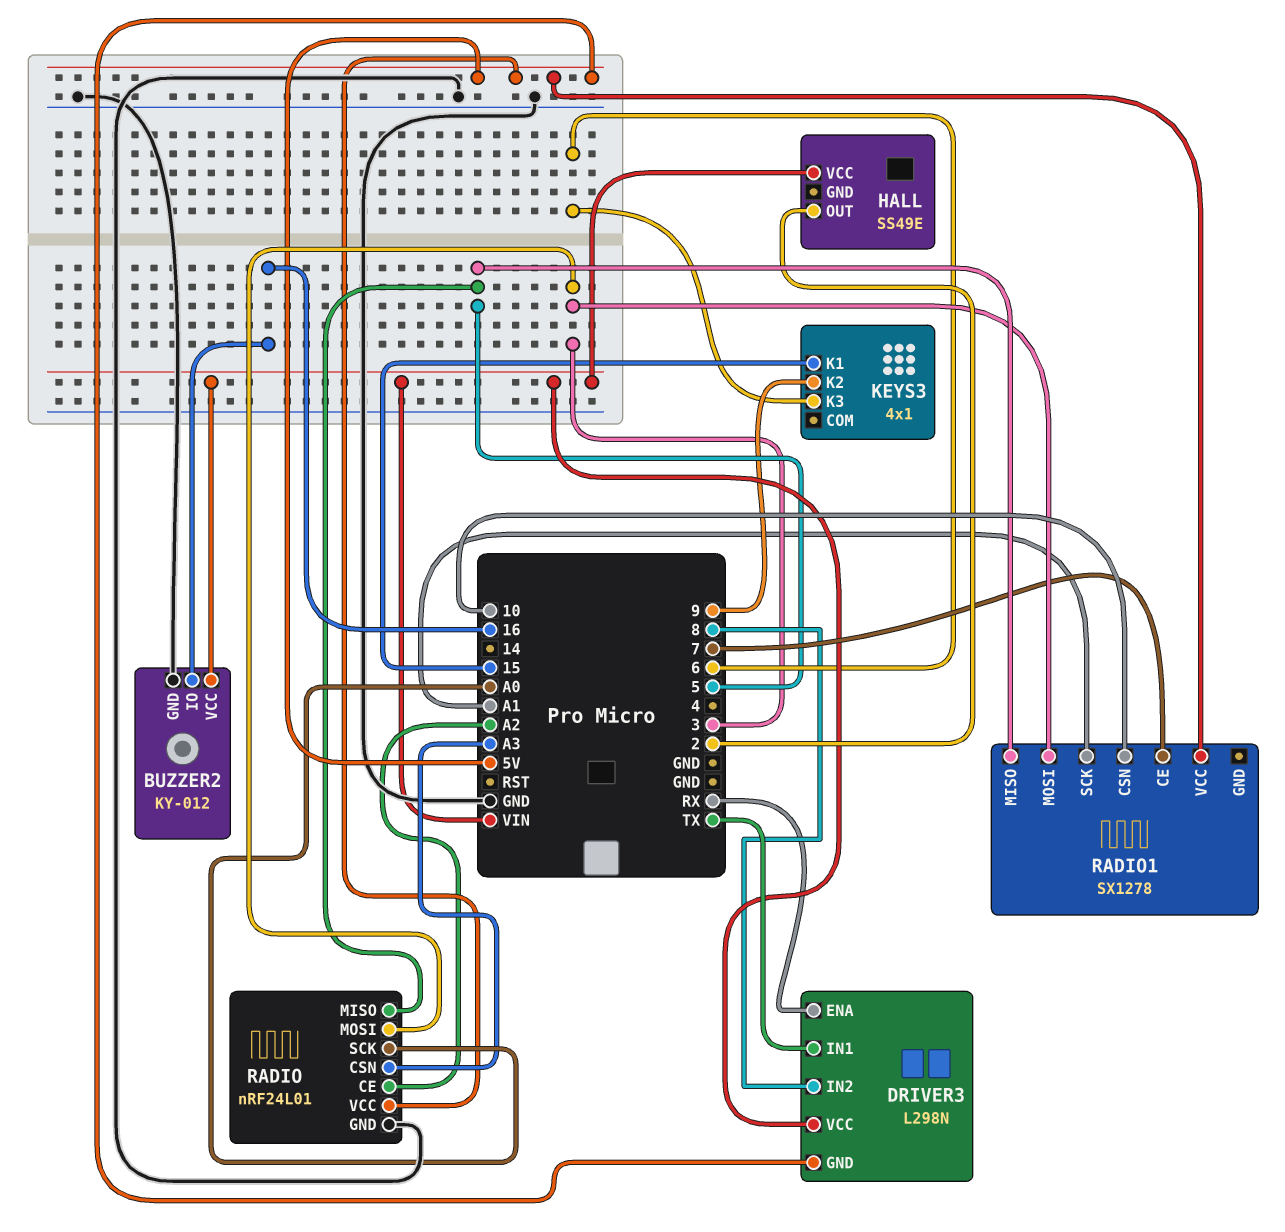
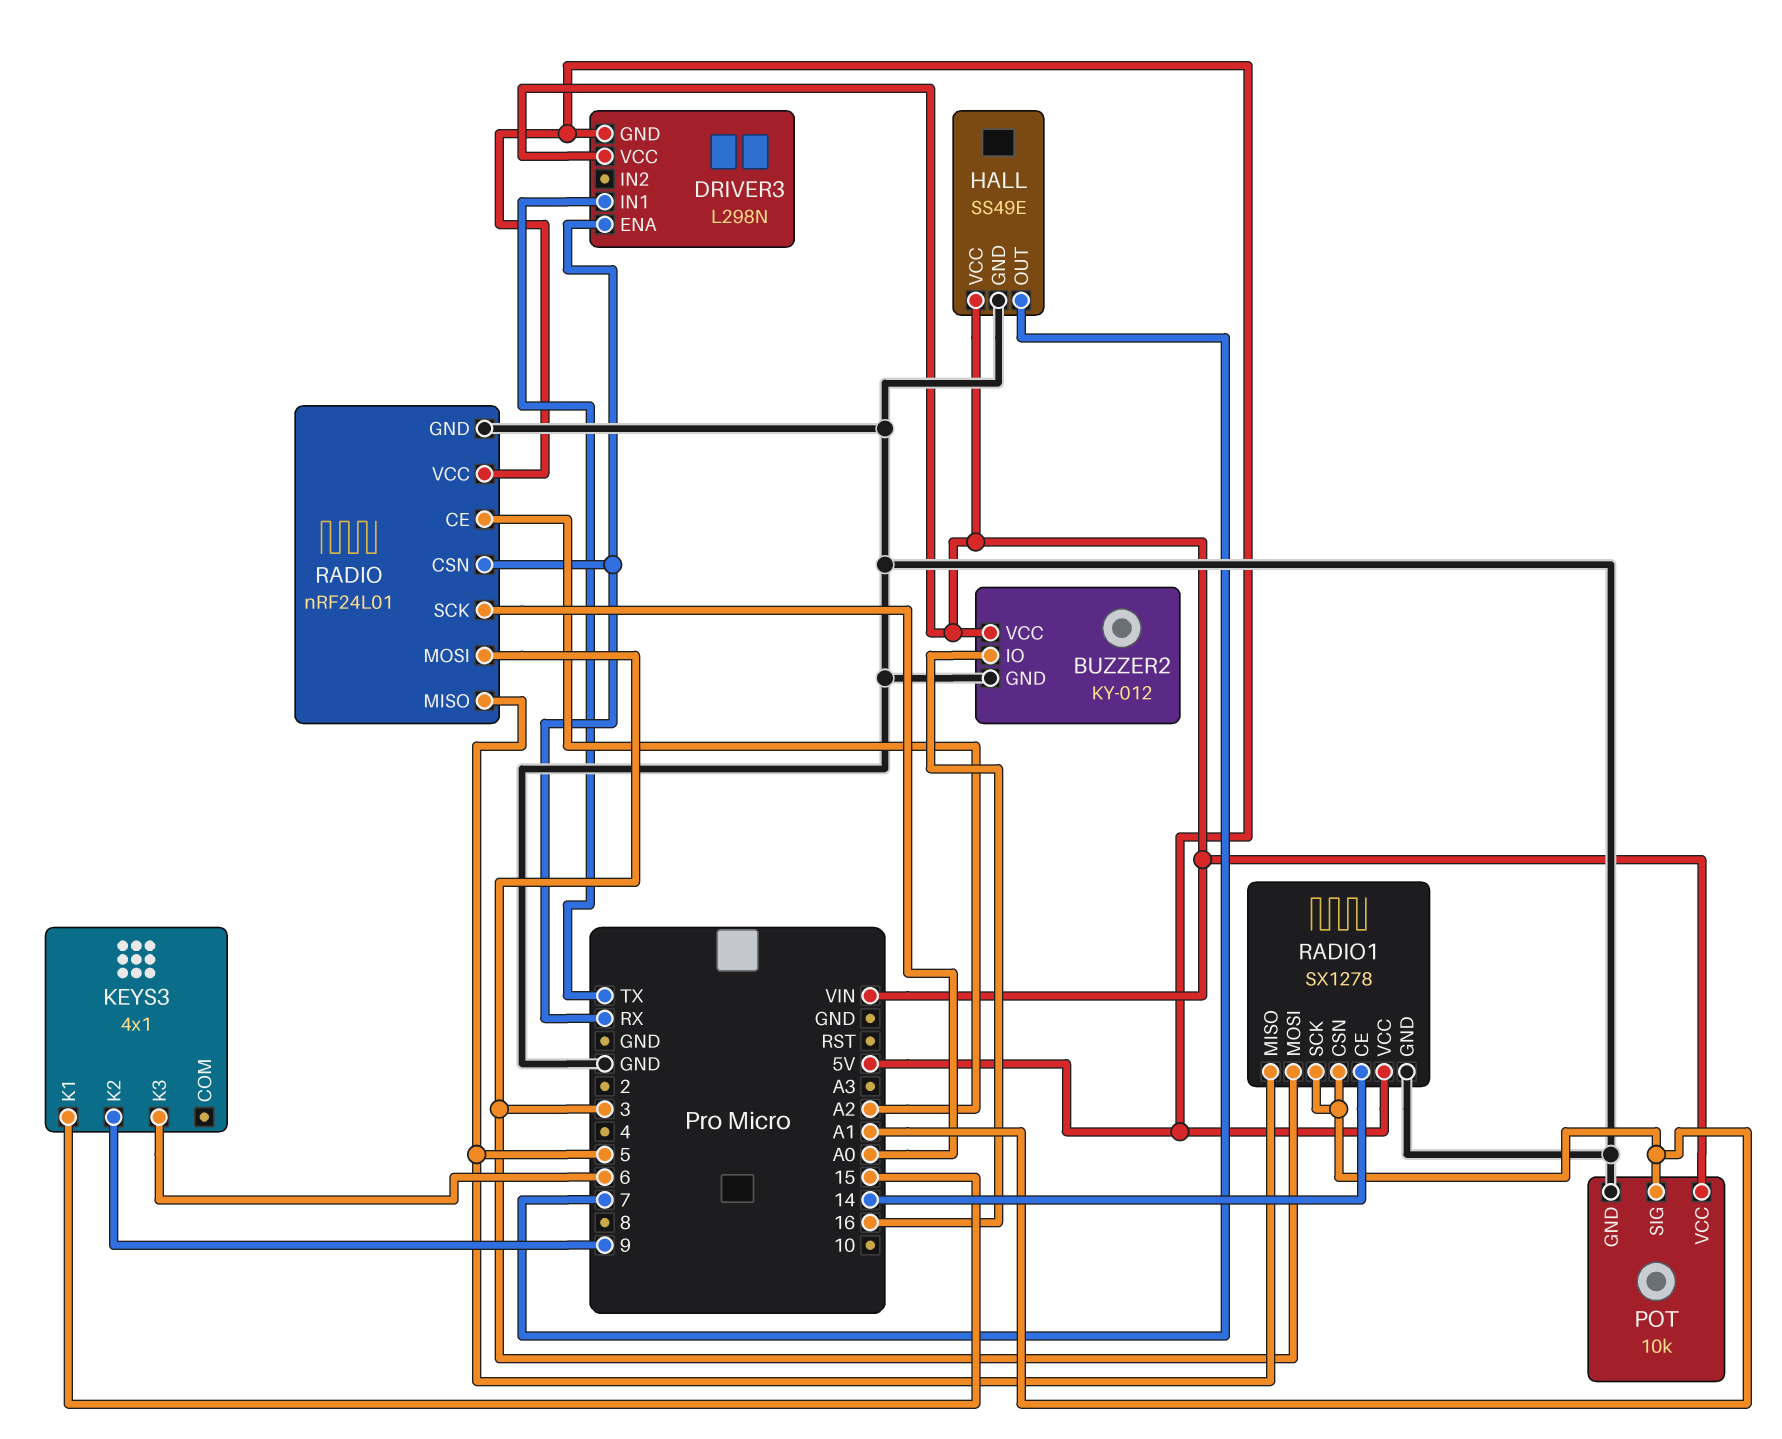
DRIVER3 pin IN2: 8 -> none
HALL pin GND: none -> GND
HALL pin OUT: 2 -> 7
POT: none -> 10k
POT pin GND: none -> GND
POT pin SIG: none -> A1
POT pin VCC: none -> VIN
RADIO pin CSN: A3 -> RX
RADIO1 pin CE: 7 -> 14
RADIO1 pin CSN: 10 -> A1
RADIO1 pin GND: none -> GND

